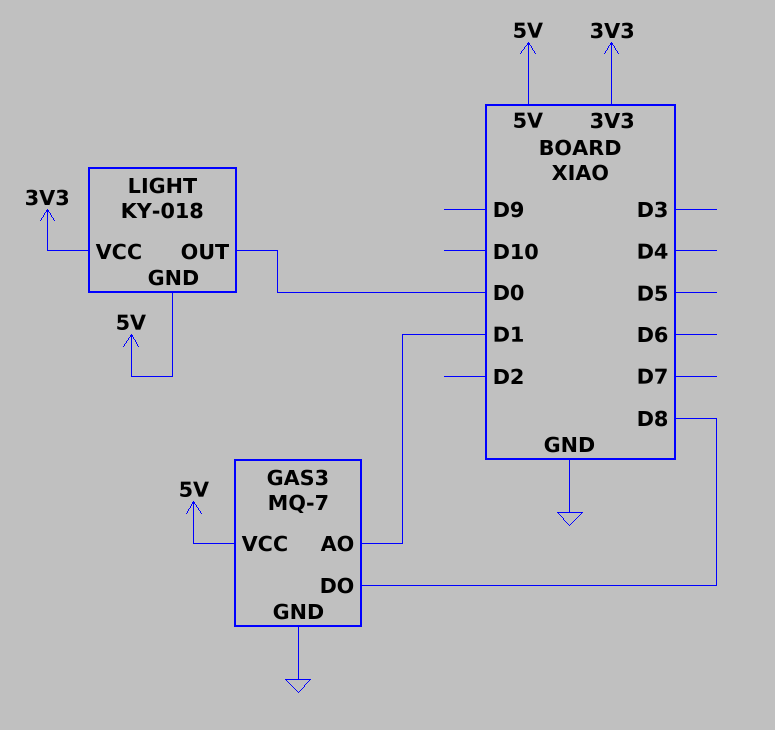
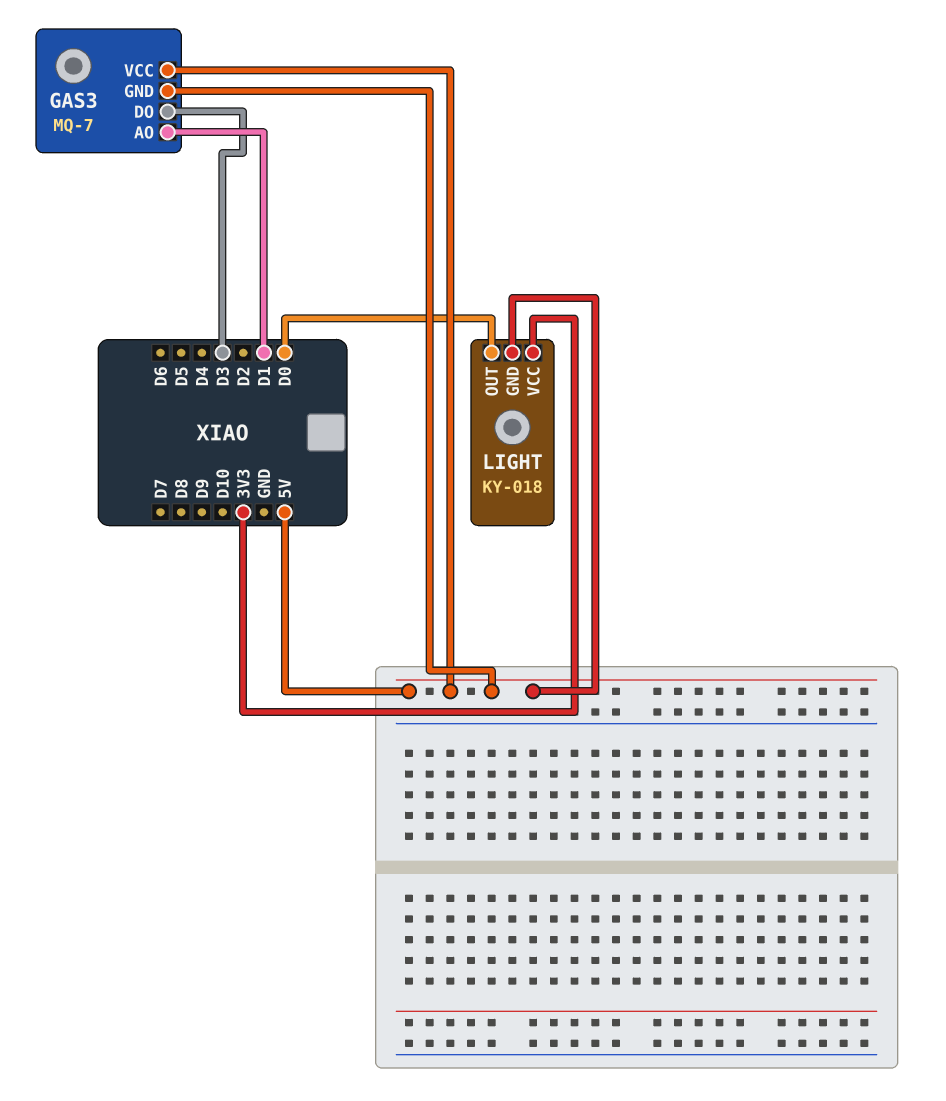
GAS3 pin DO: D8 -> D3
GAS3 pin GND: GND -> 5V

